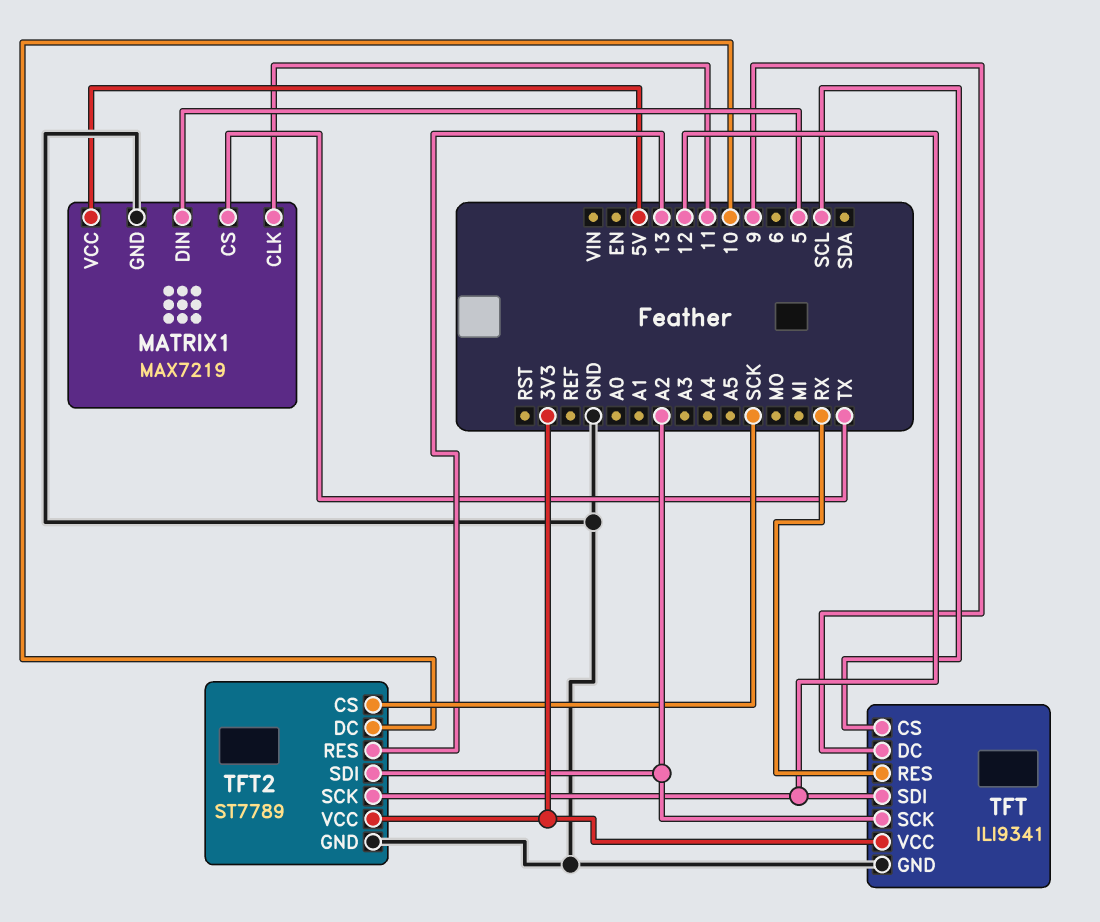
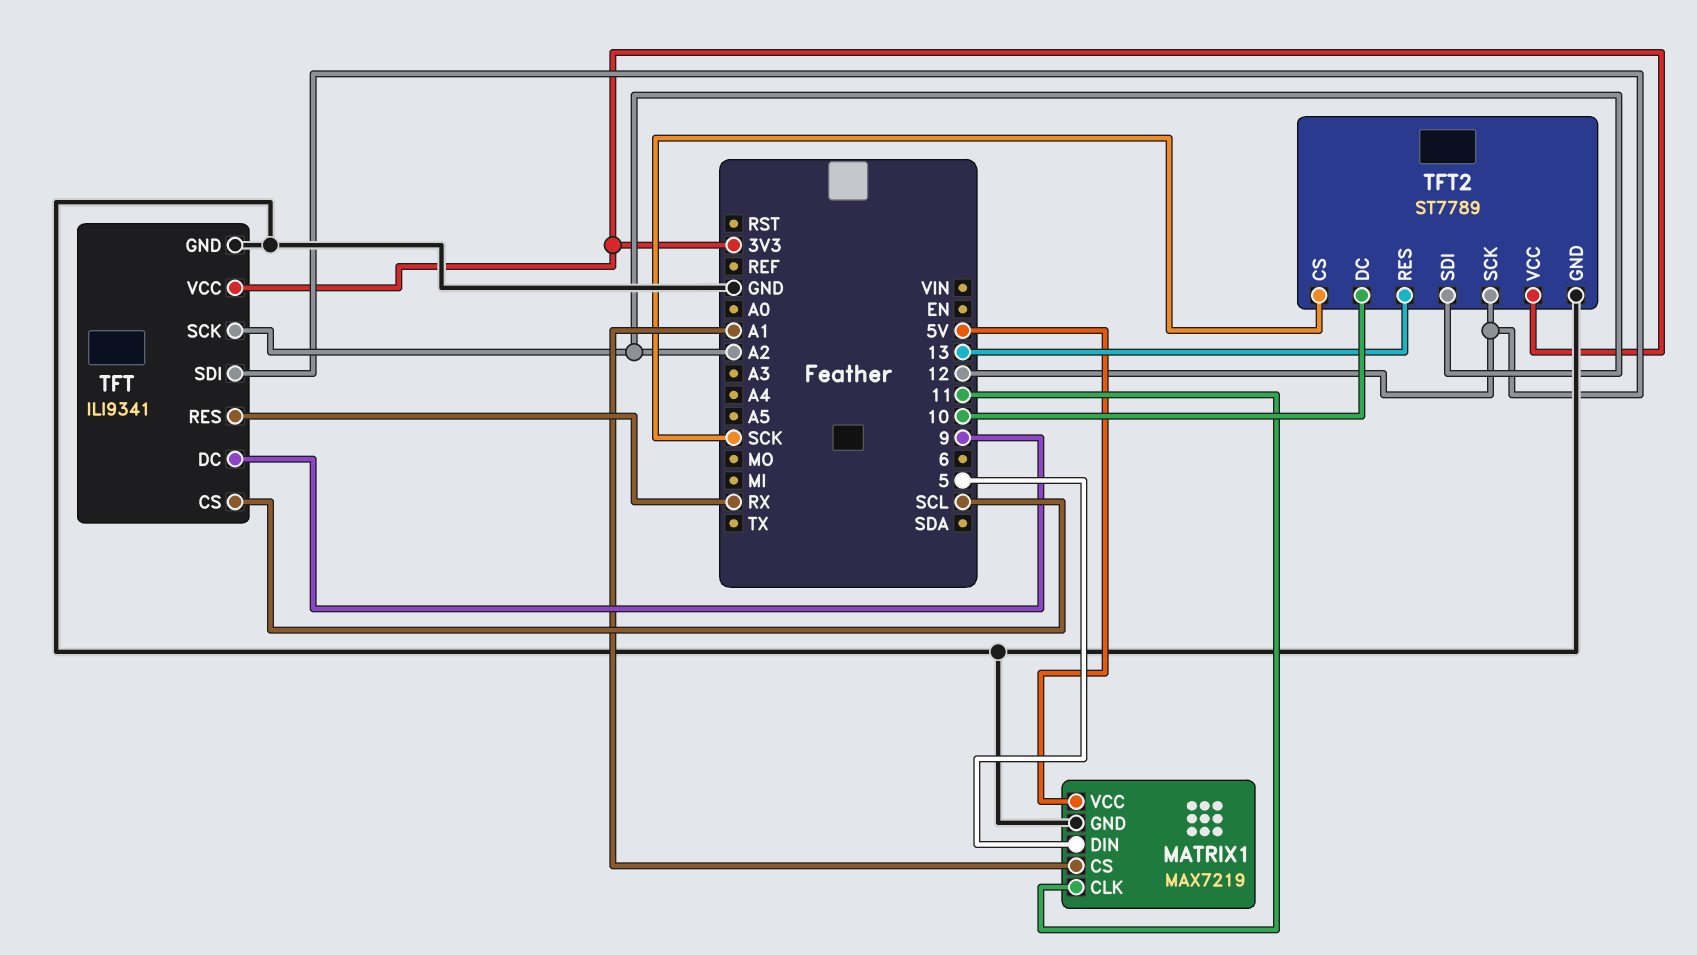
MATRIX1 pin CS: TX -> A1

